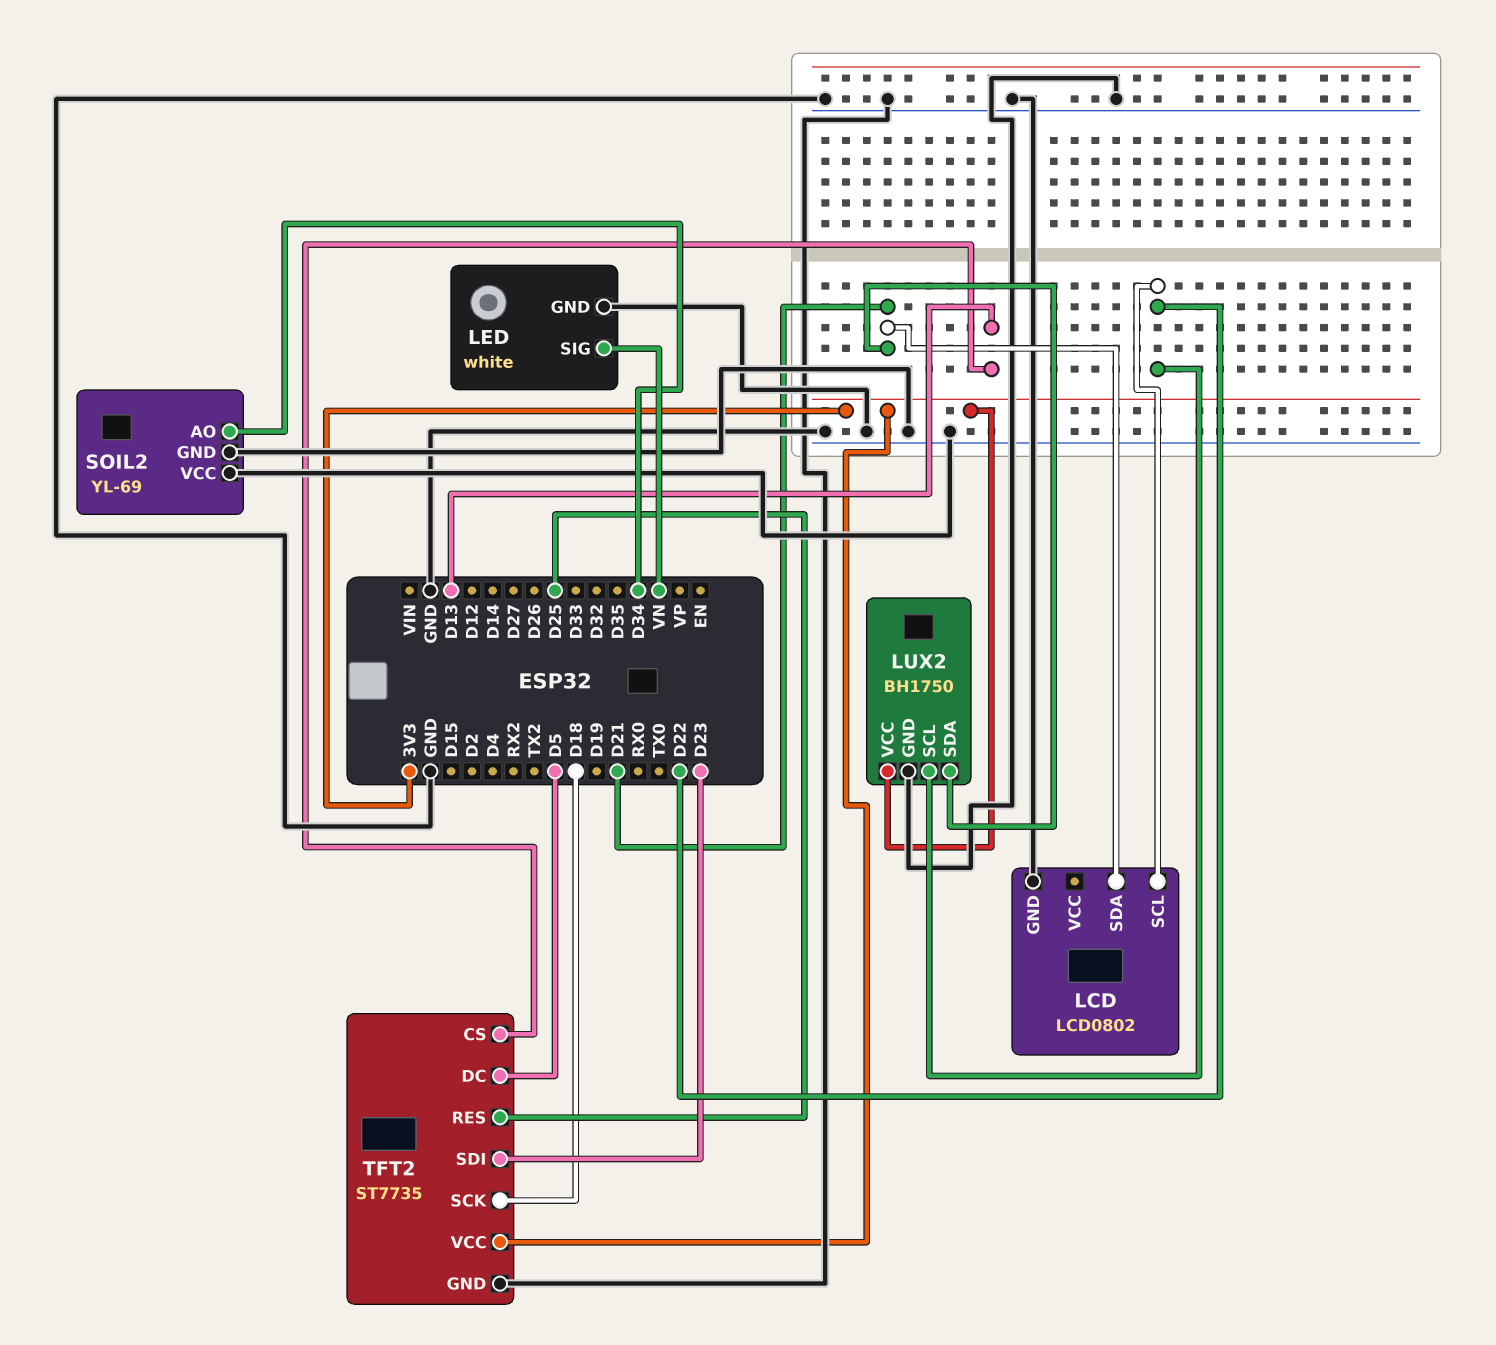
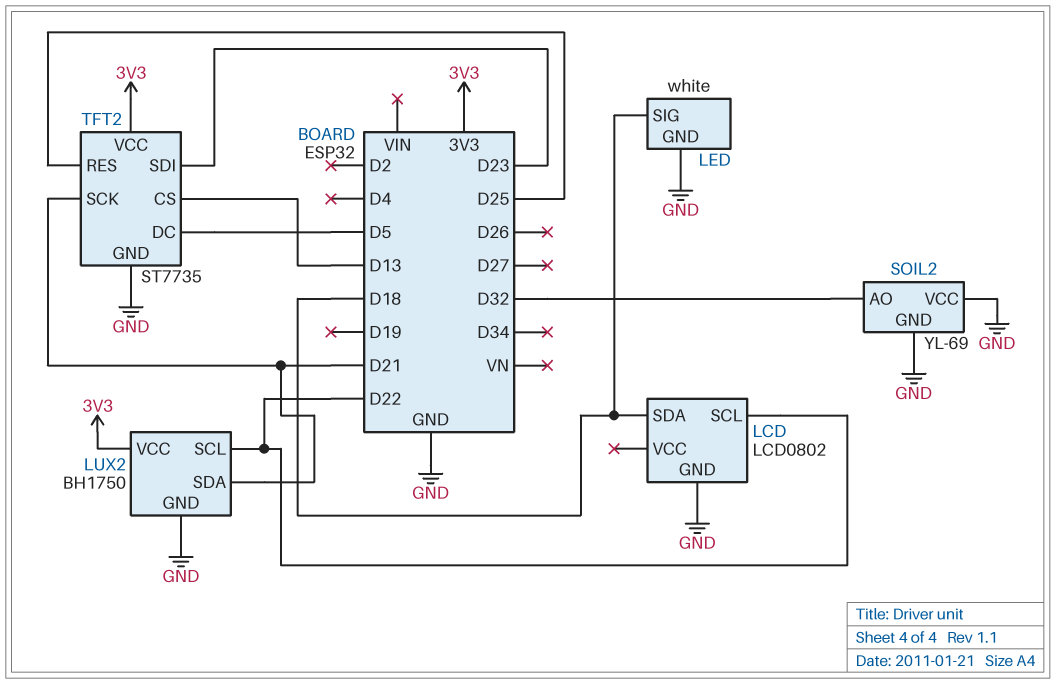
LCD pin SDA: D21 -> D18
LED pin SIG: VN -> D18
SOIL2 pin AO: D34 -> D32
TFT2 pin SCK: D18 -> D21

